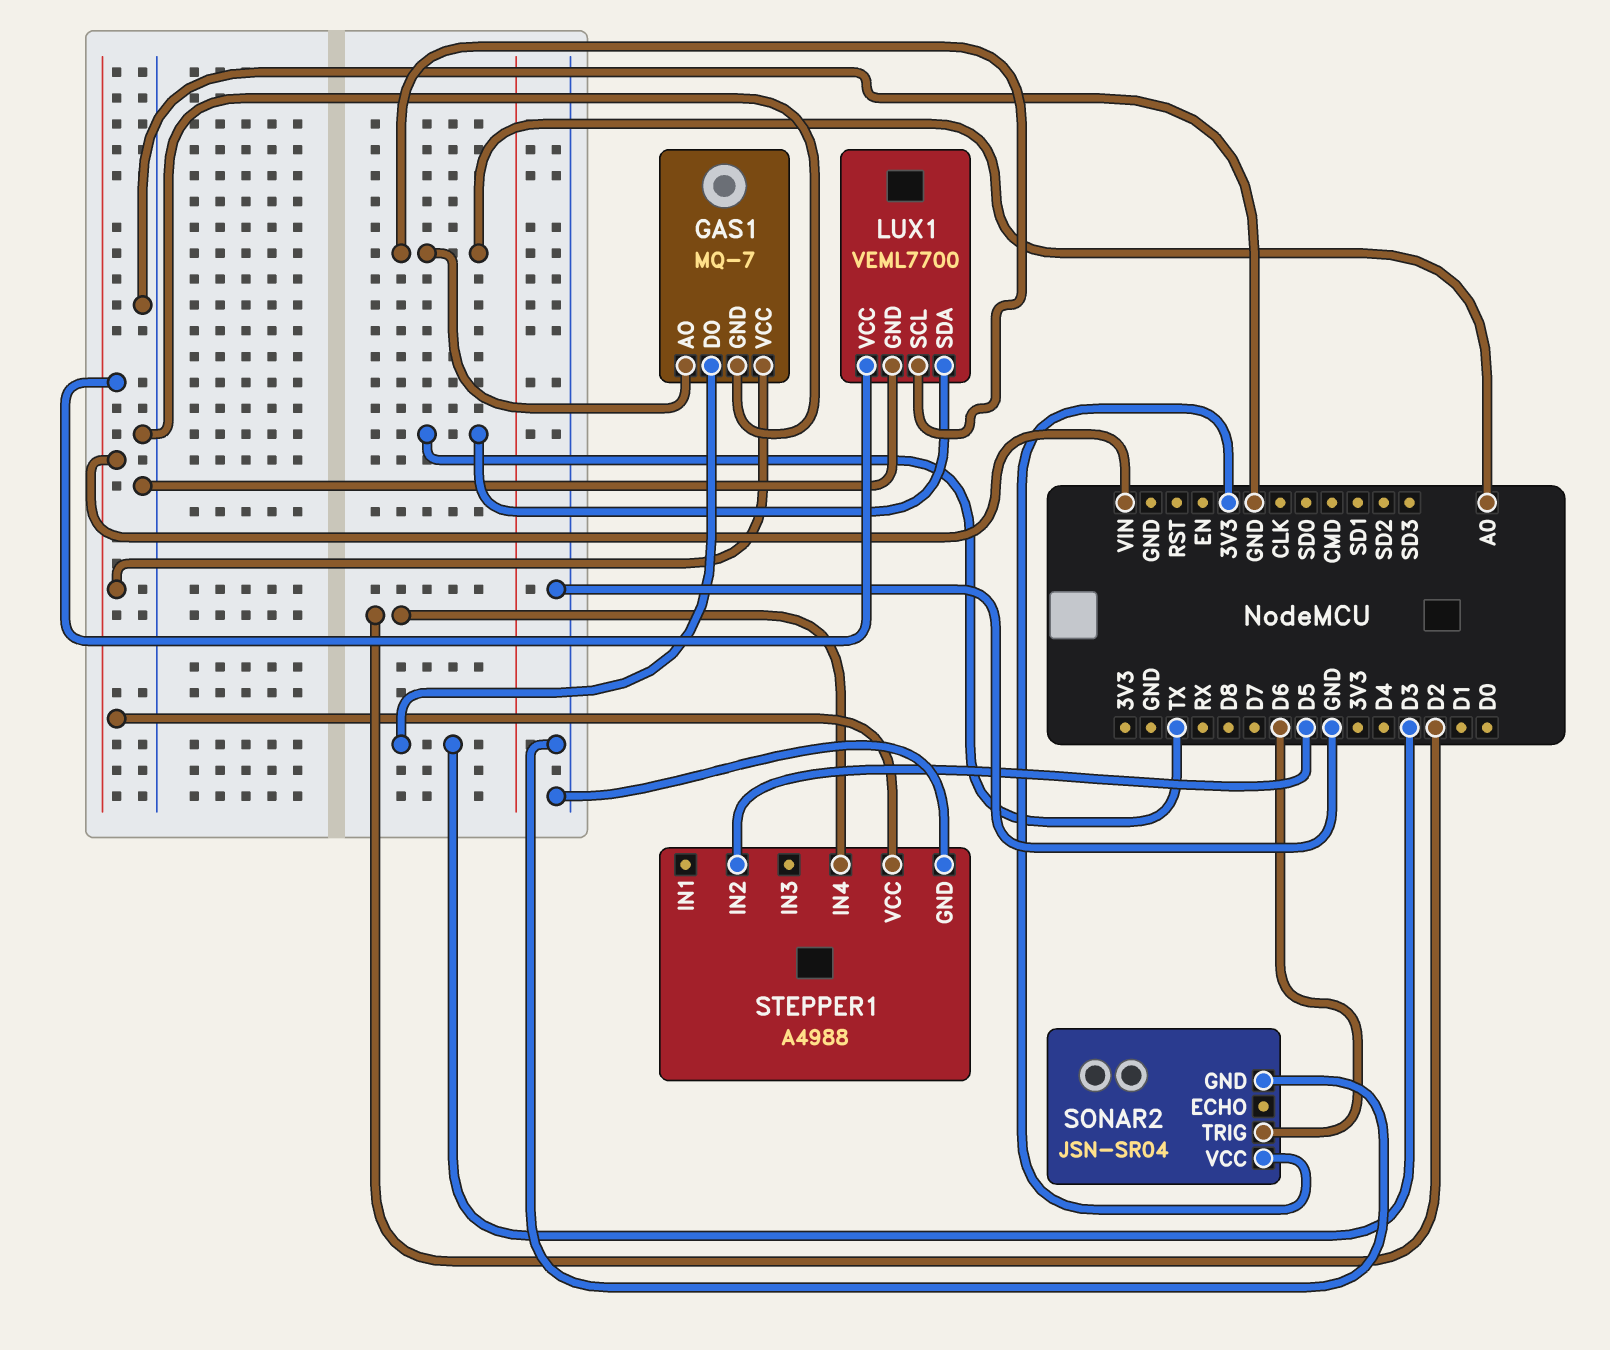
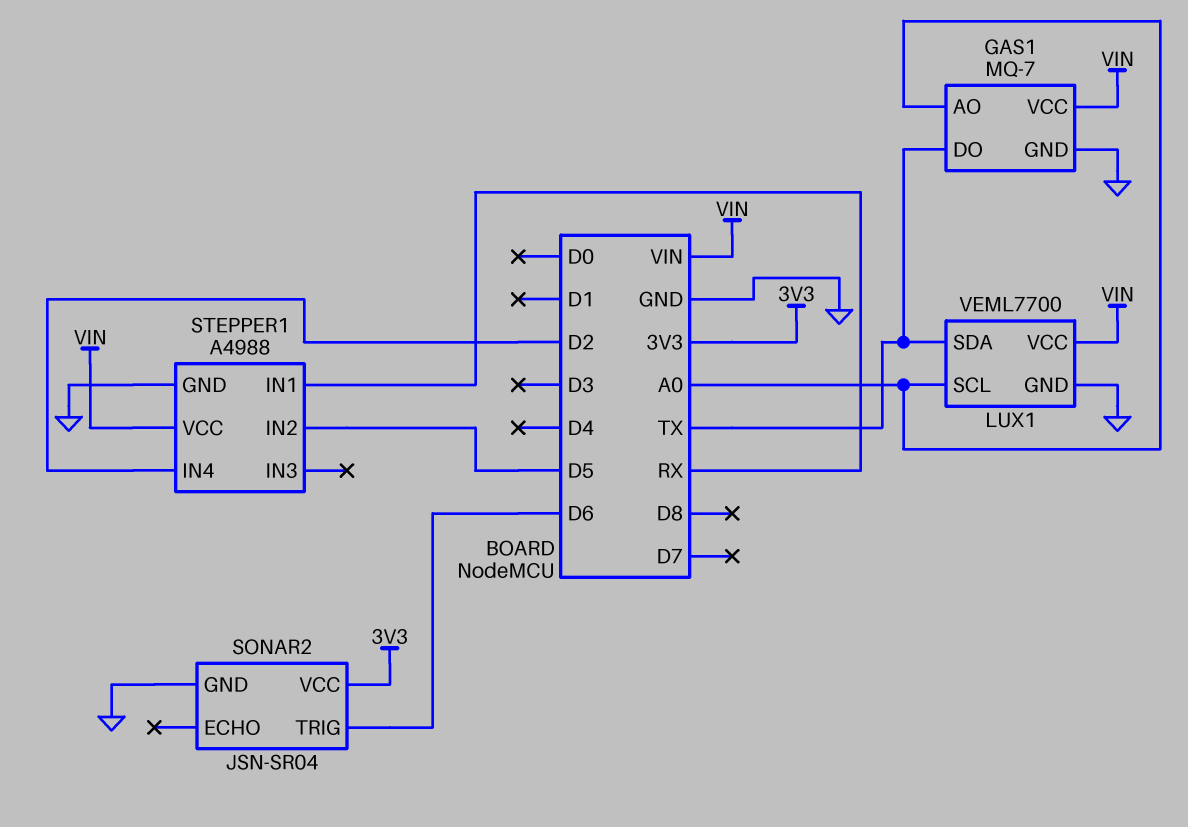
GAS1 pin DO: D3 -> TX
STEPPER1 pin IN1: none -> RX

